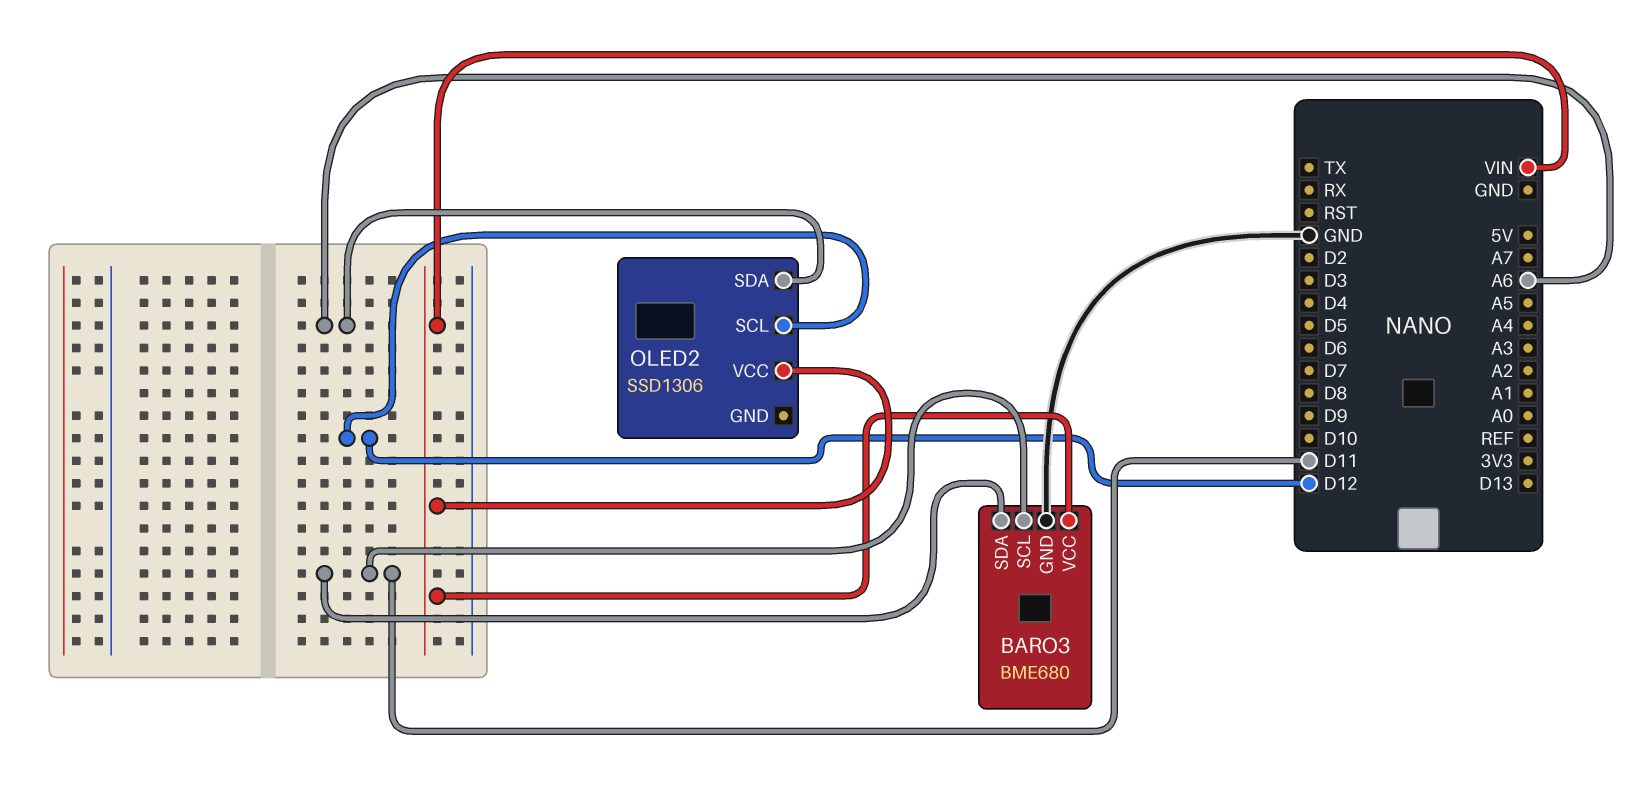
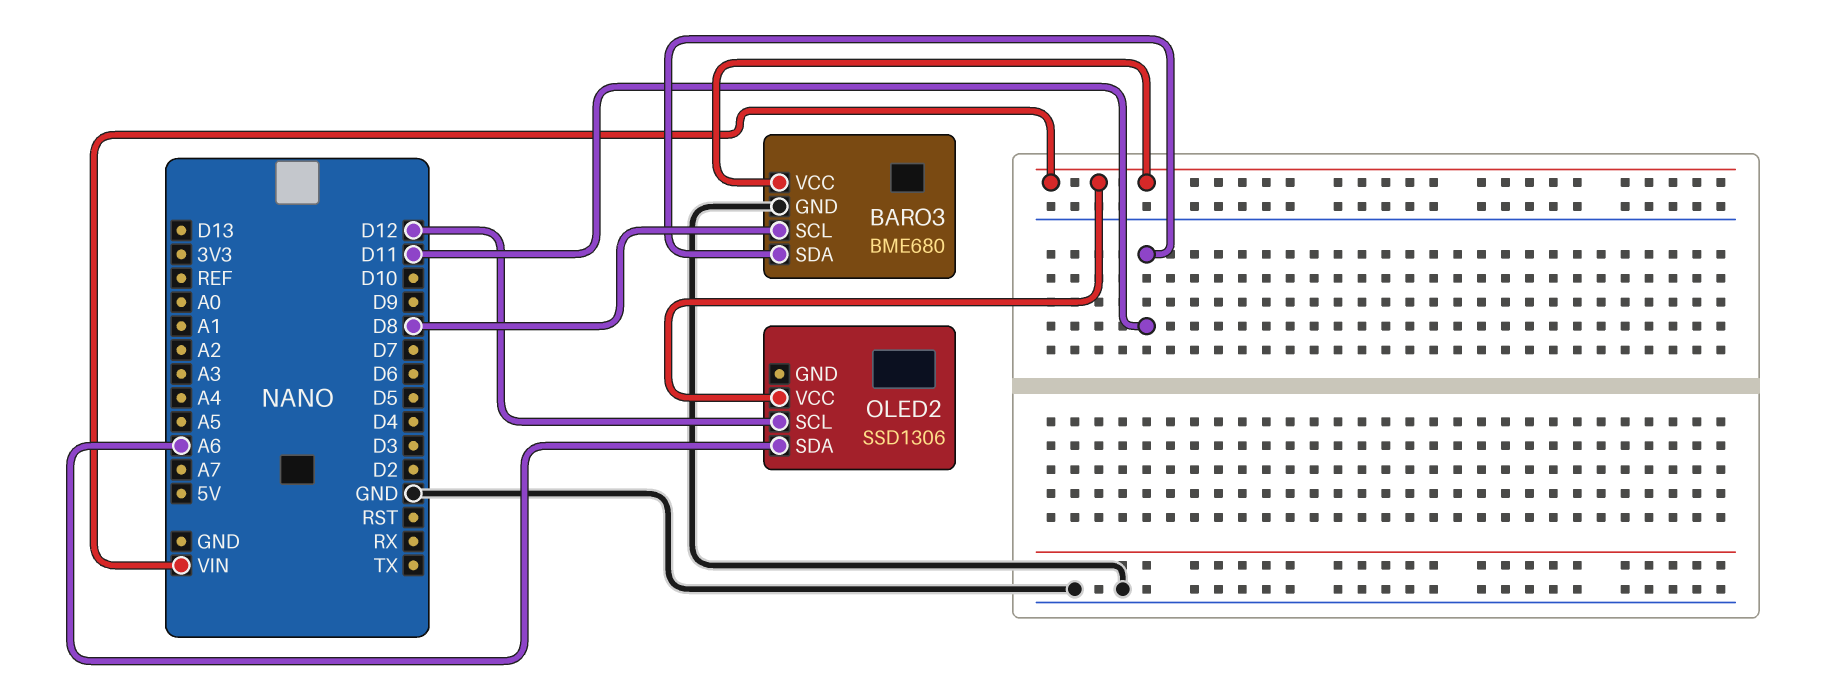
BARO3 pin SCL: D11 -> D8

